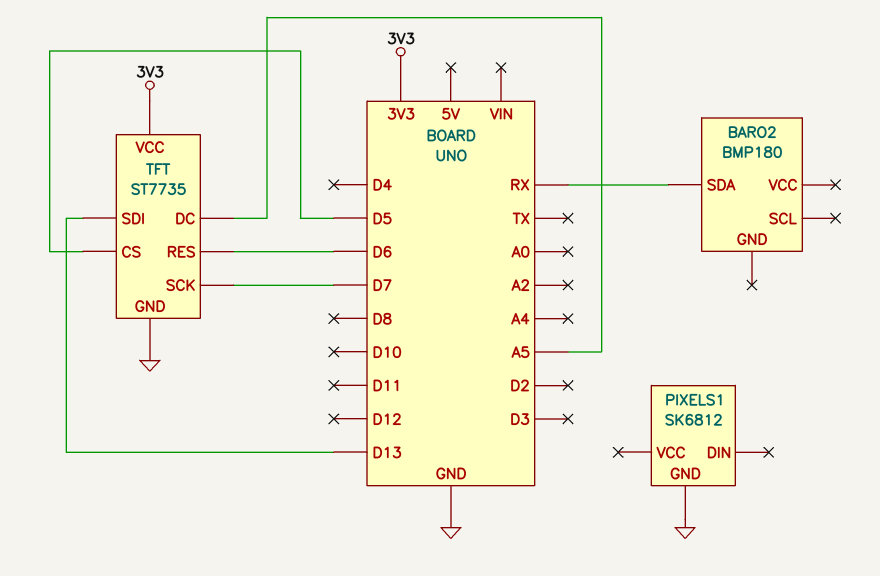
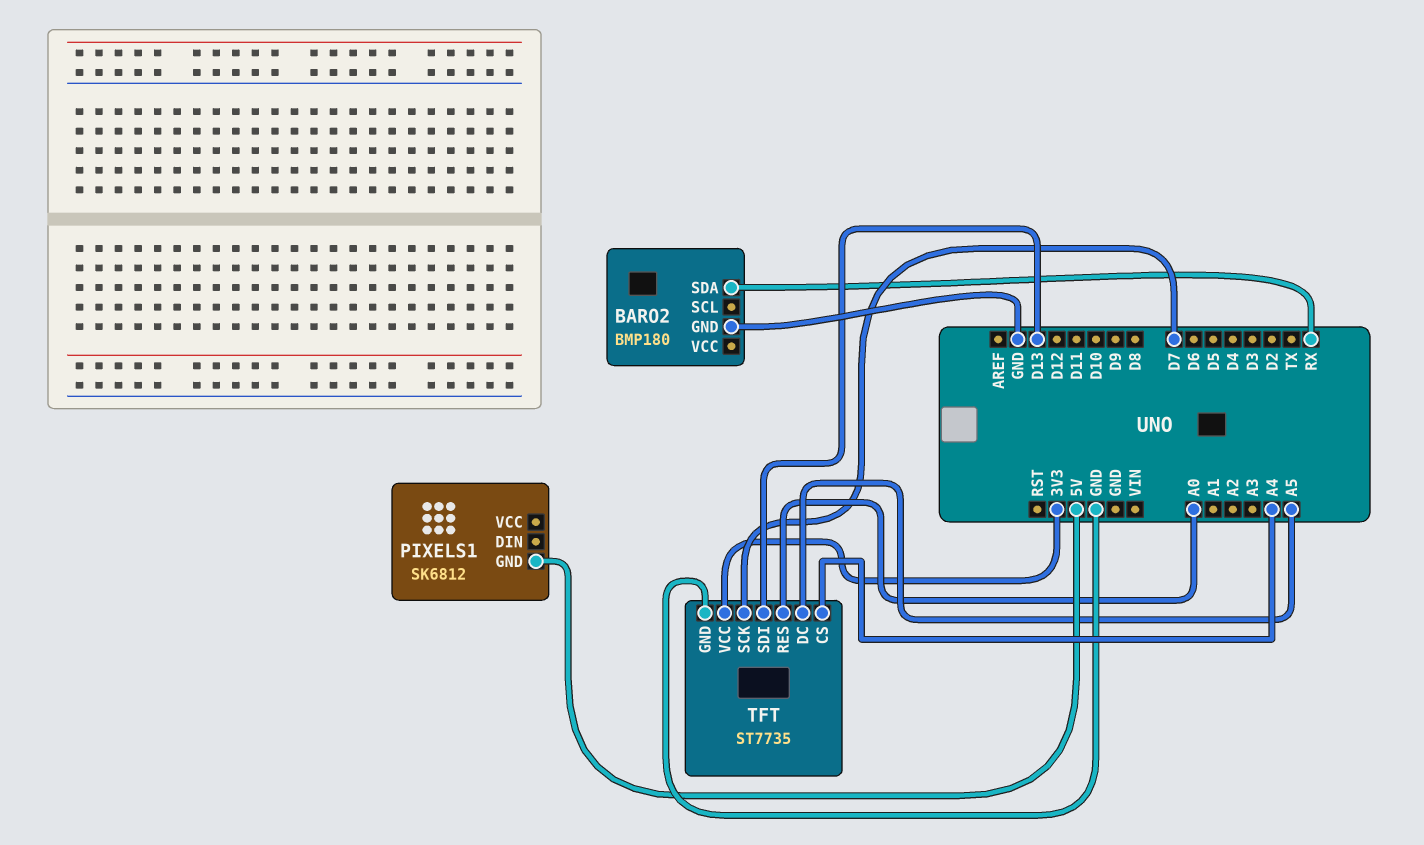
BARO2 pin GND: none -> GND
PIXELS1 pin GND: GND -> 5V
TFT pin CS: D5 -> A4
TFT pin RES: D6 -> A0

